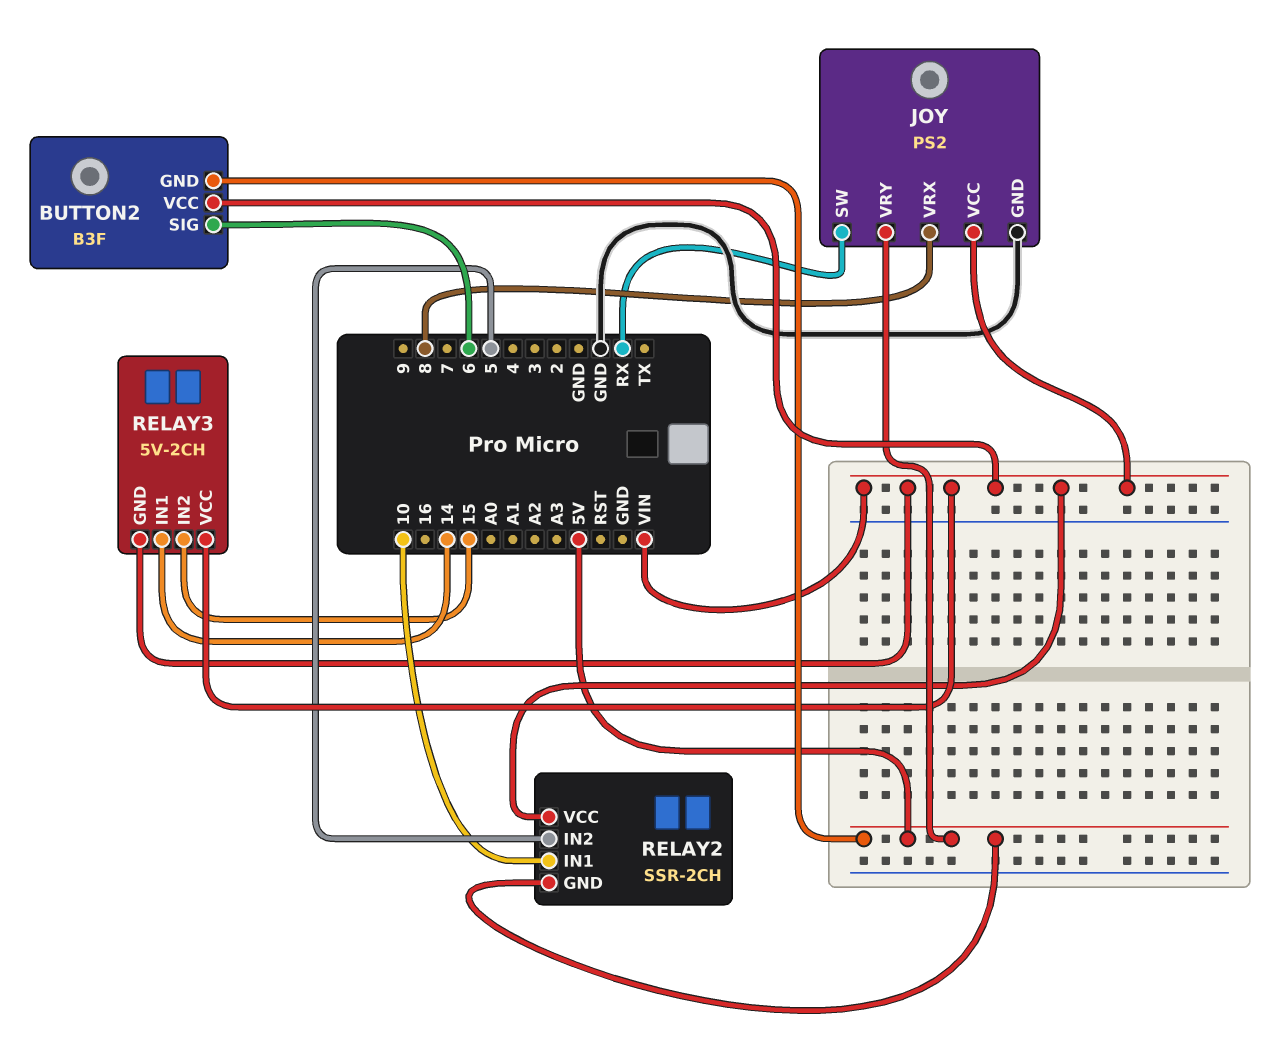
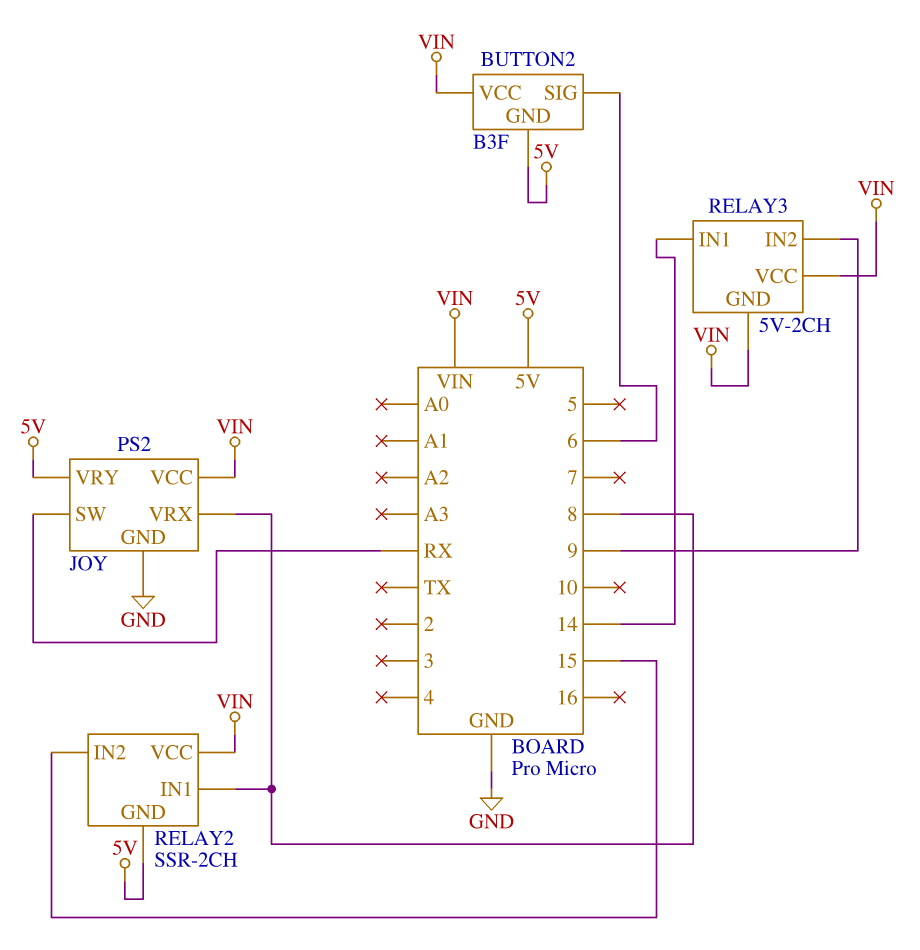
RELAY2 pin IN1: 10 -> 8
RELAY2 pin IN2: 5 -> 15
RELAY3 pin IN2: 15 -> 9

